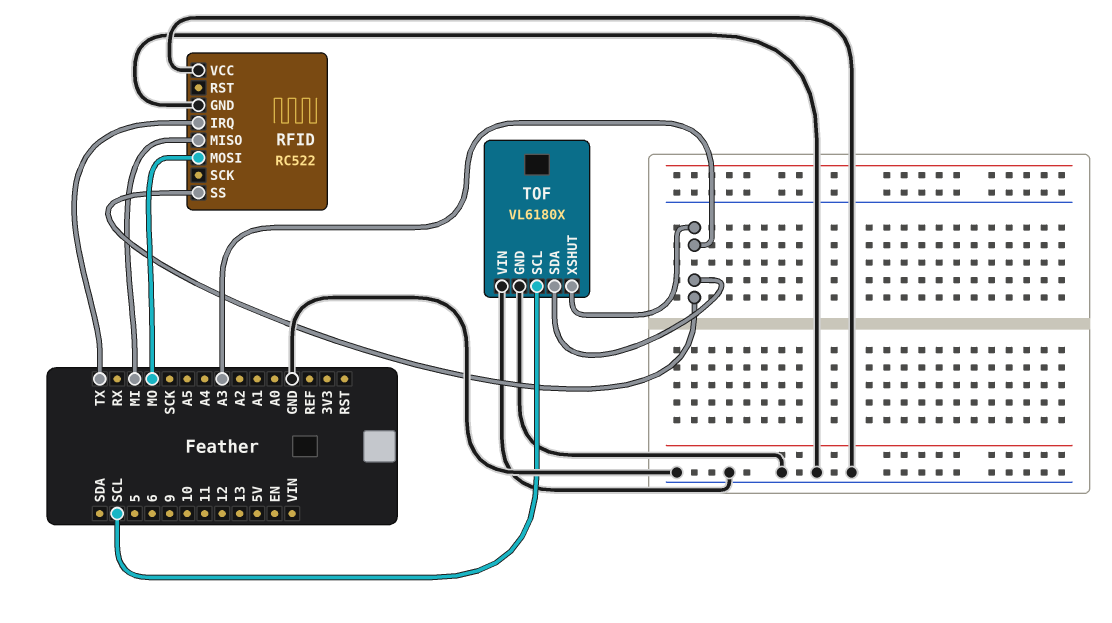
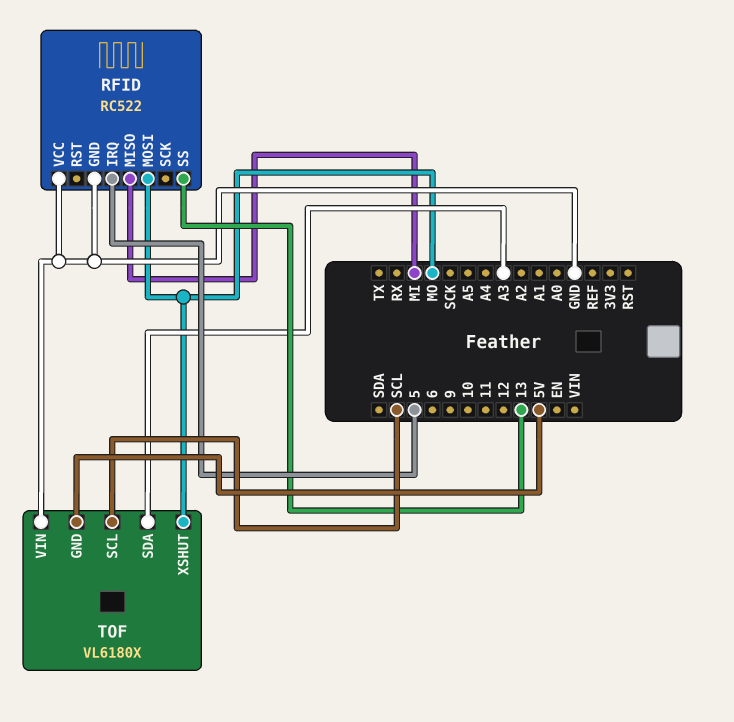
RFID pin IRQ: TX -> 5
RFID pin SS: A3 -> 13
TOF pin GND: GND -> 5V
TOF pin XSHUT: A3 -> MO

